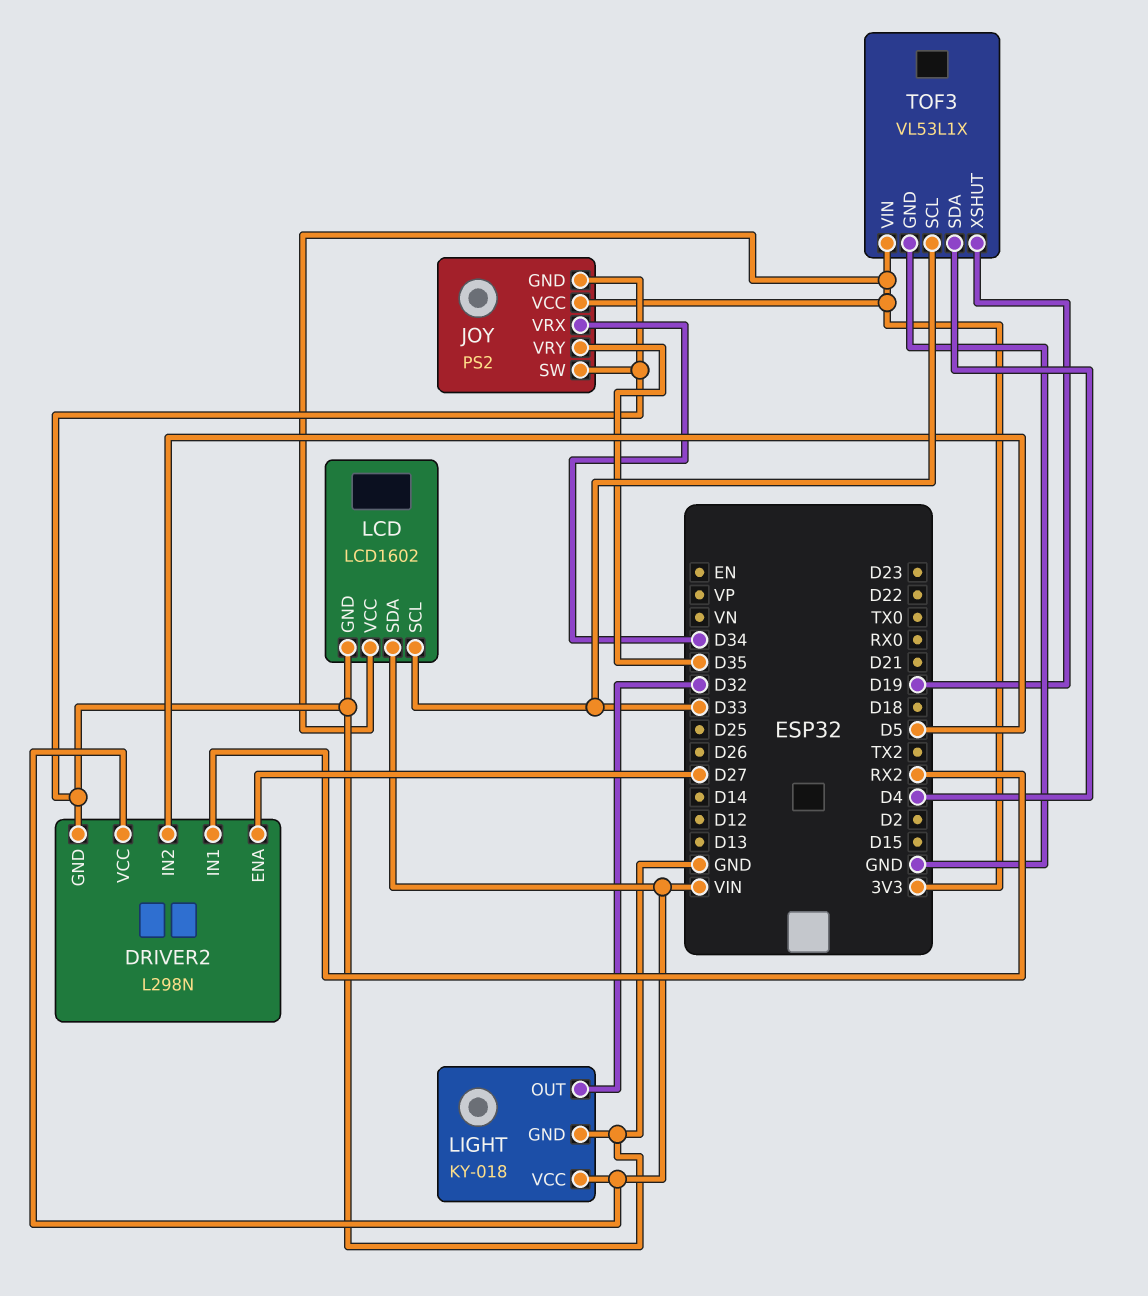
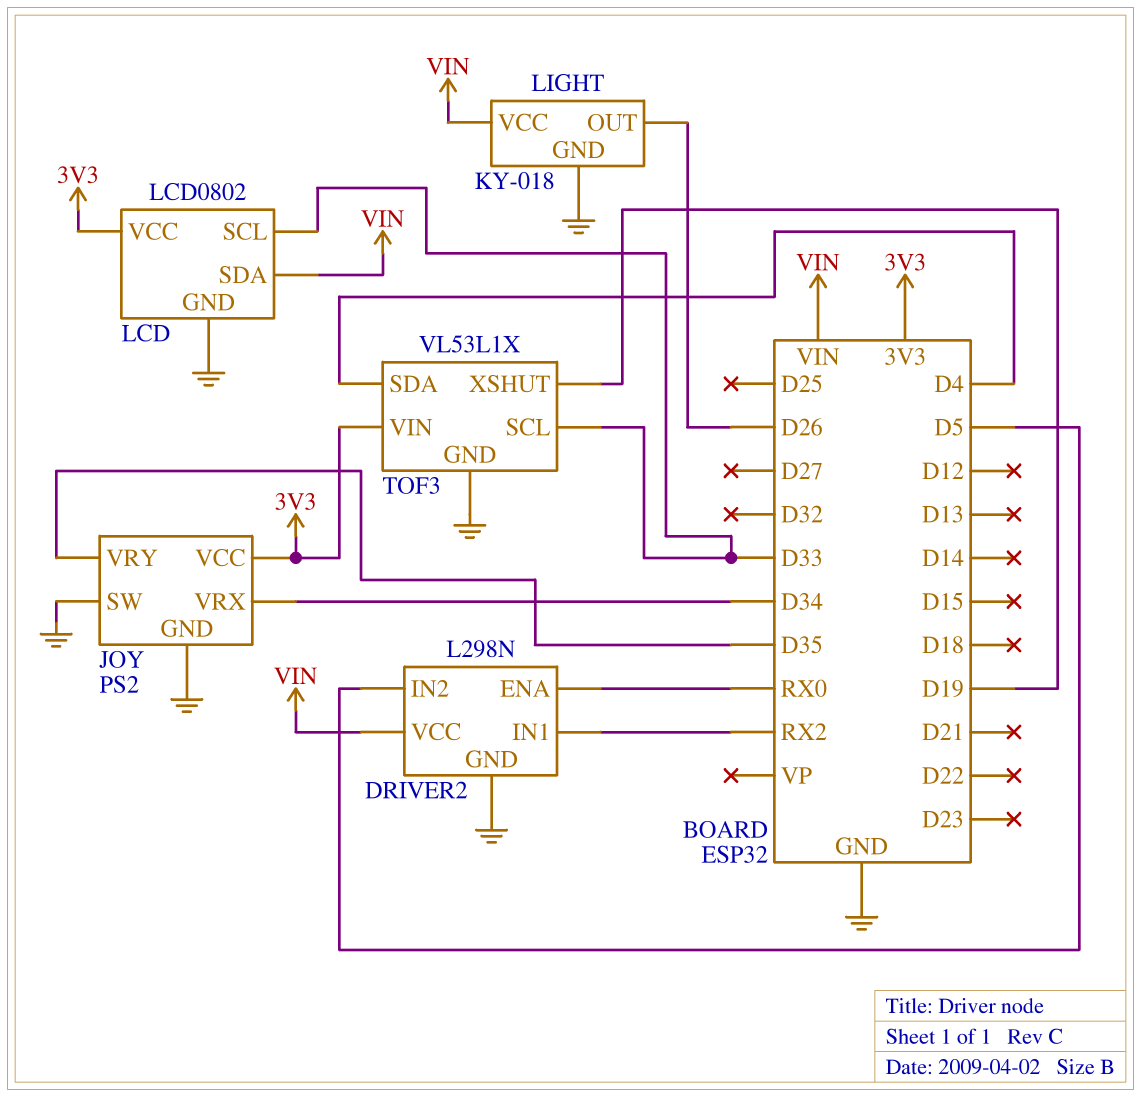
DRIVER2 pin ENA: D27 -> RX0
LCD: LCD1602 -> LCD0802
LIGHT pin OUT: D32 -> D26

